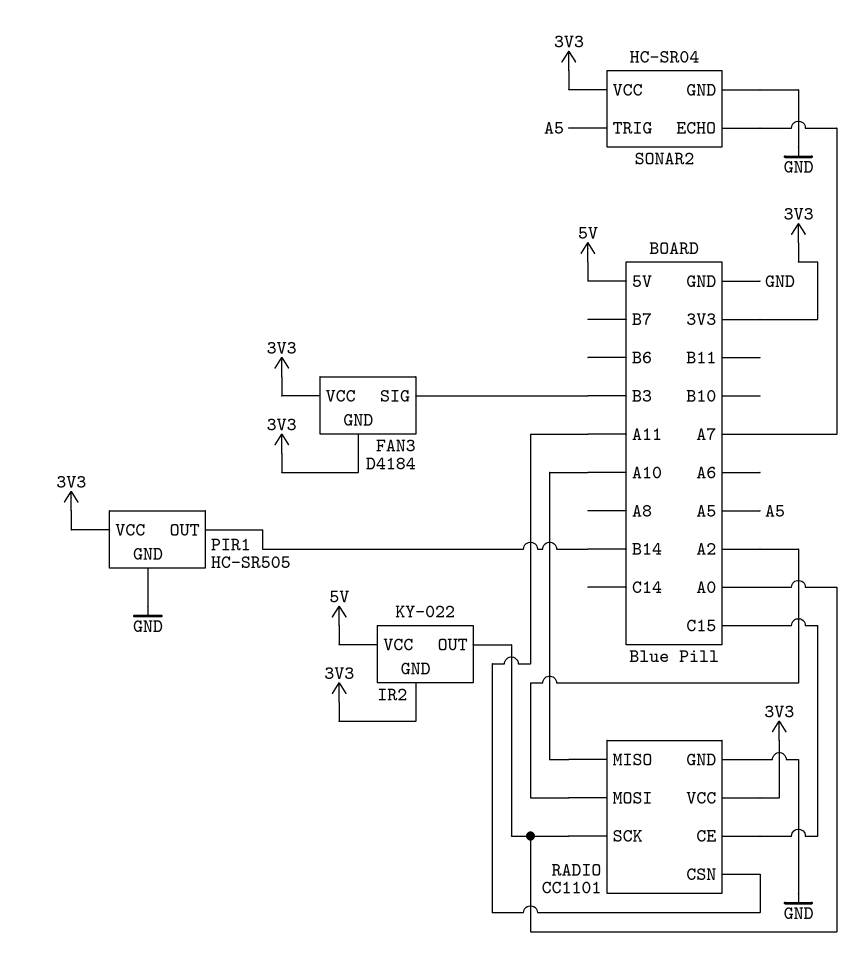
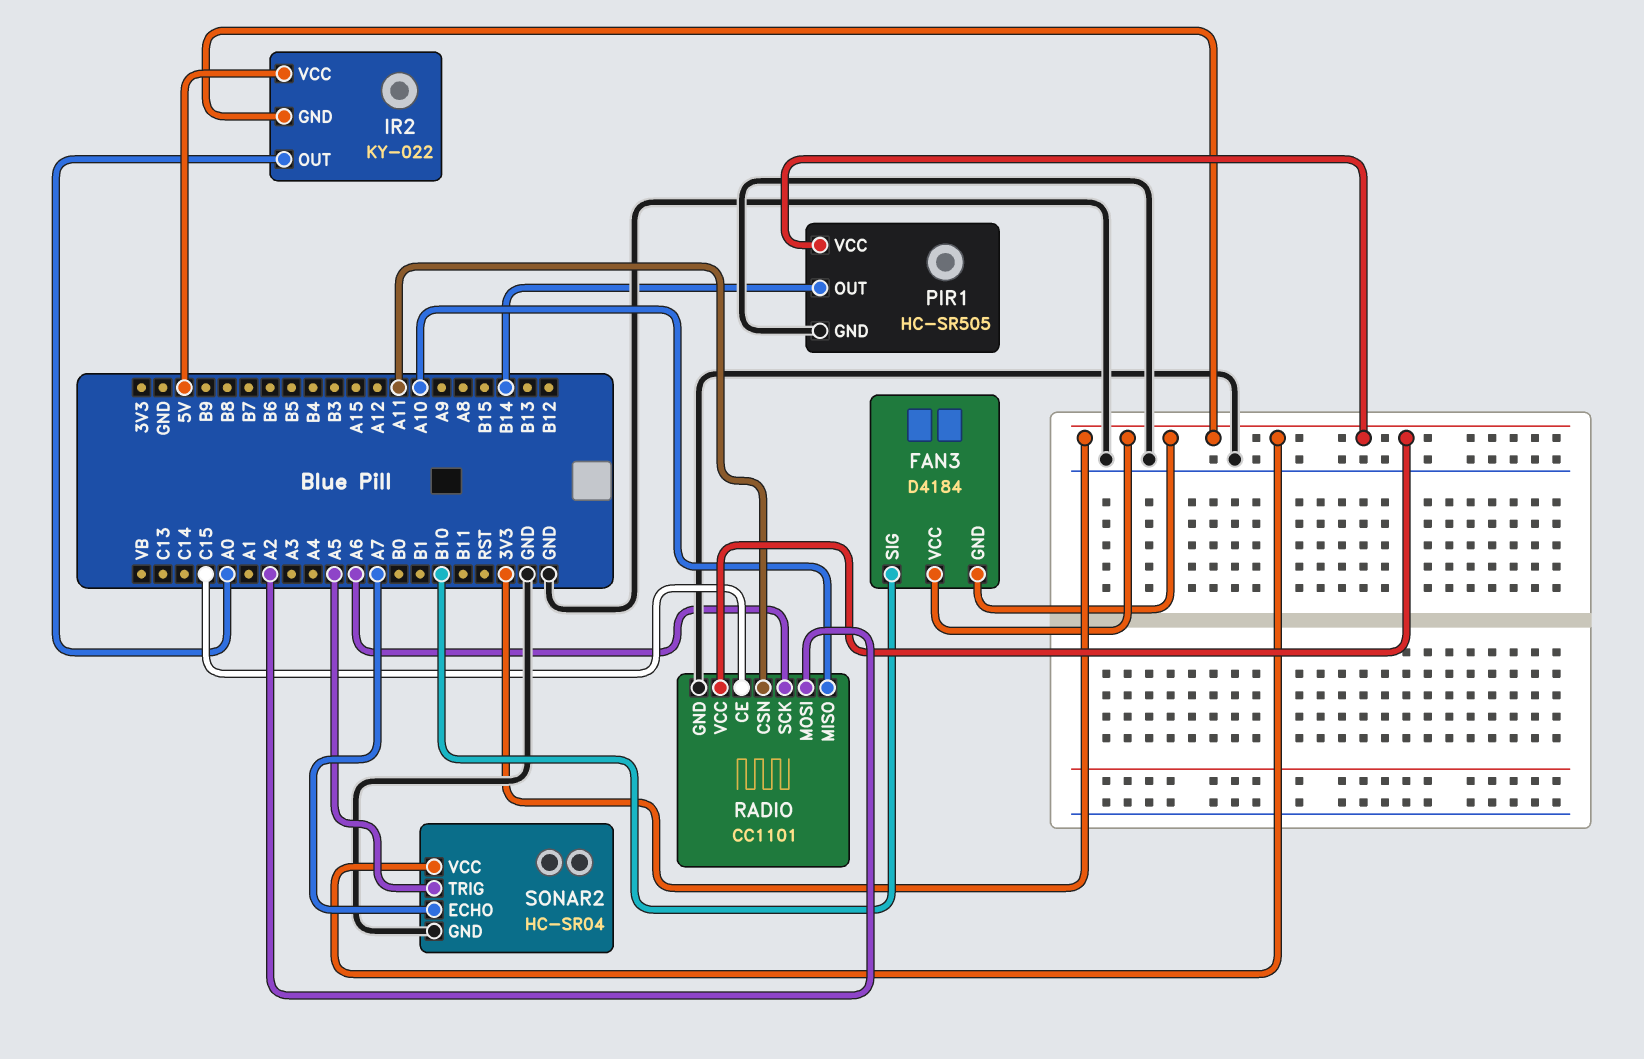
FAN3 pin SIG: B3 -> B10
RADIO pin SCK: A0 -> A6

